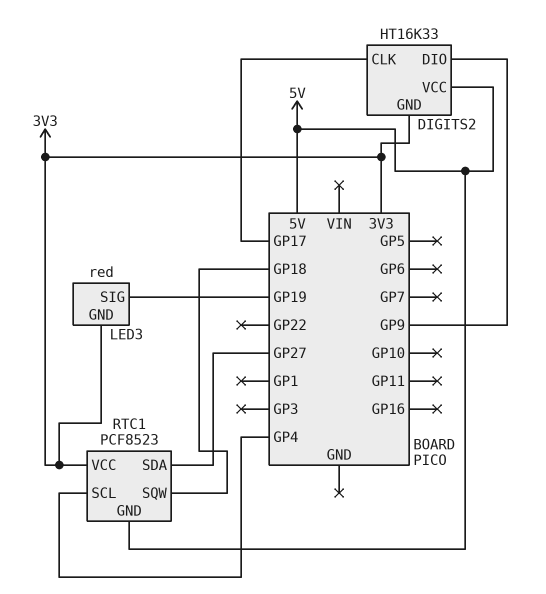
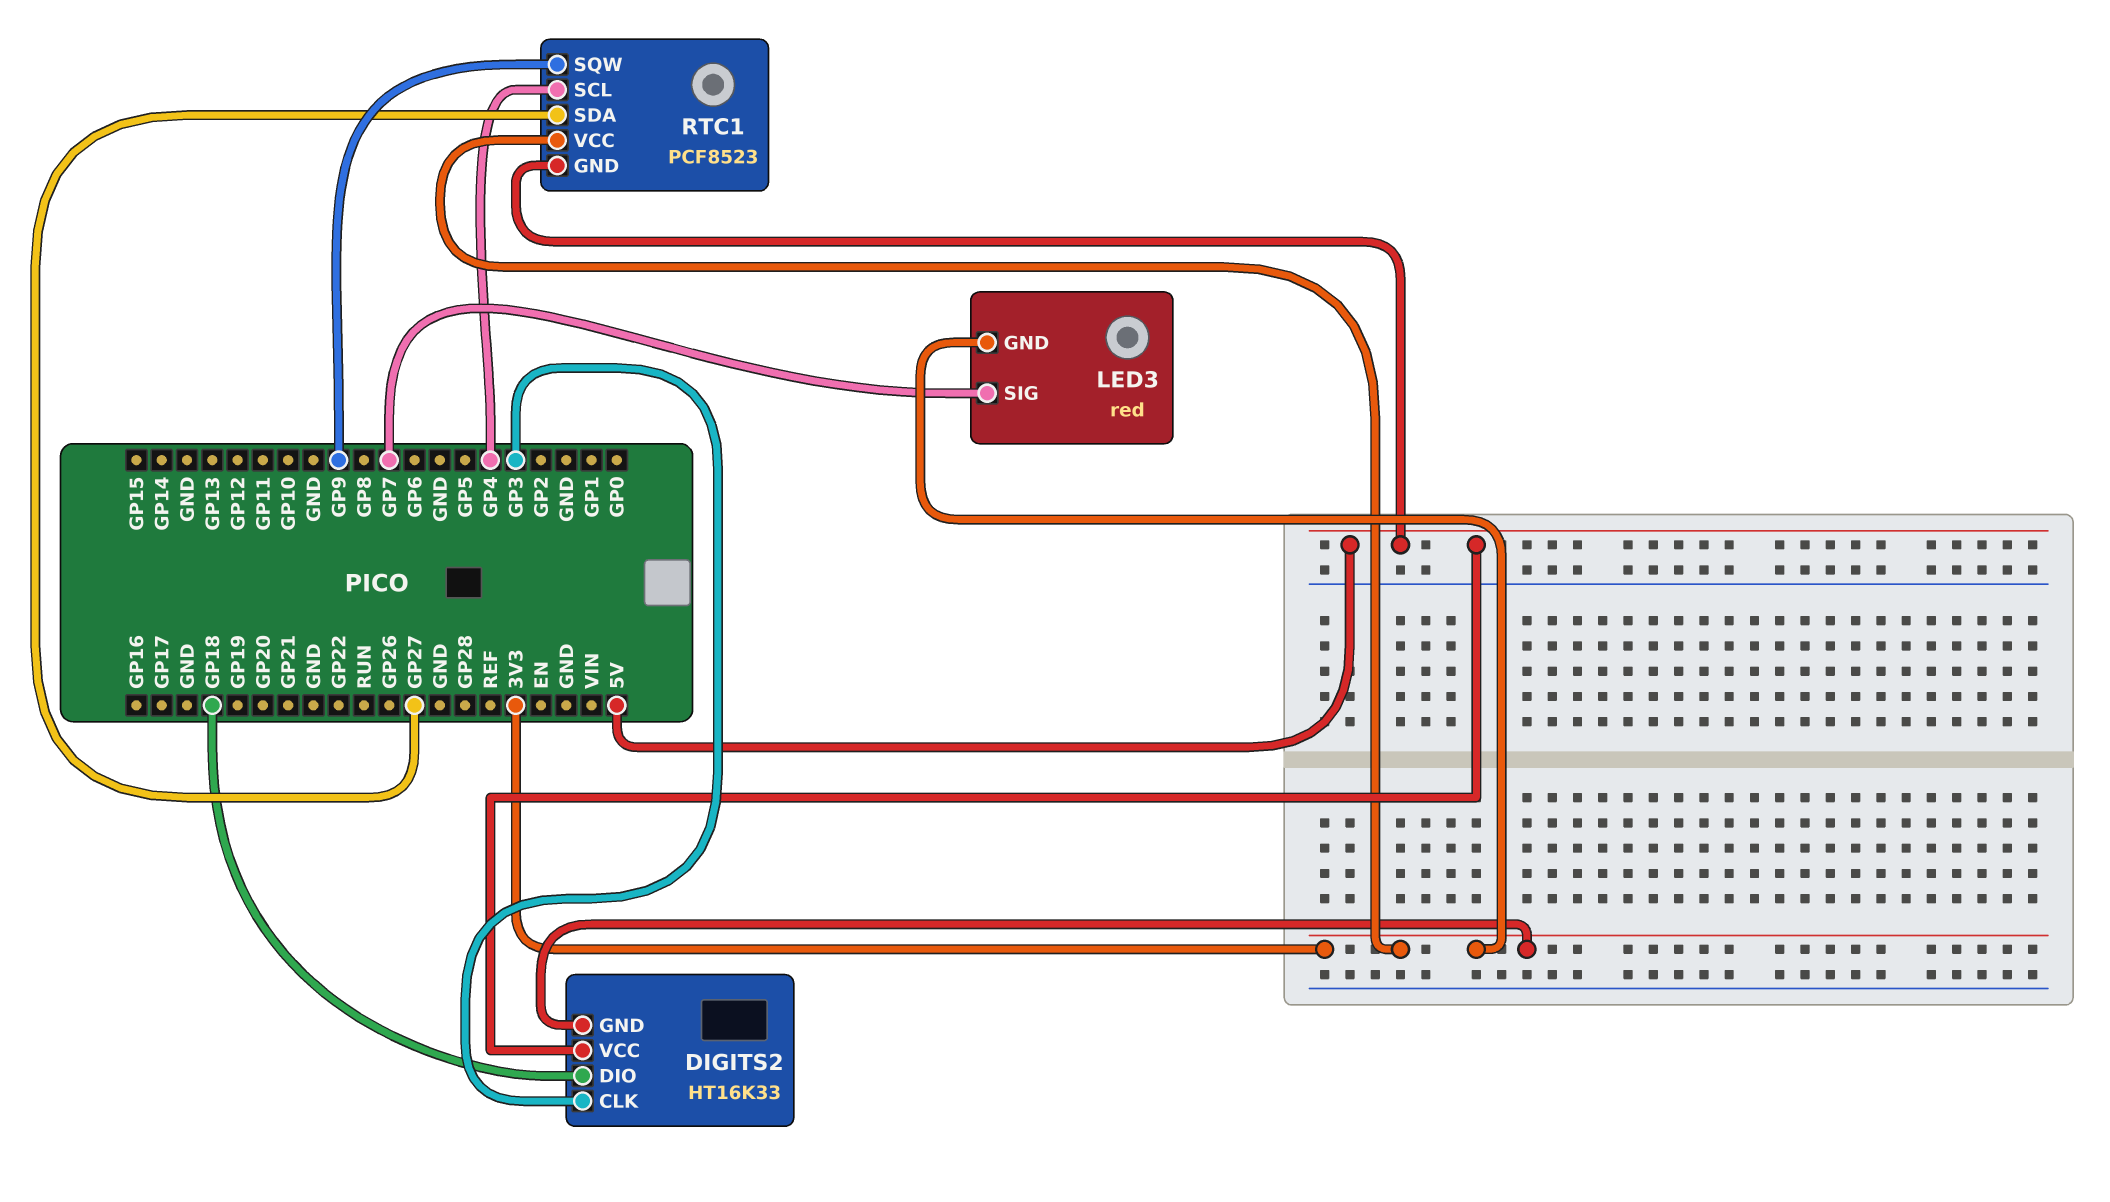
DIGITS2 pin CLK: GP17 -> GP3
DIGITS2 pin DIO: GP9 -> GP18
LED3 pin SIG: GP19 -> GP7
RTC1 pin SQW: GP18 -> GP9

